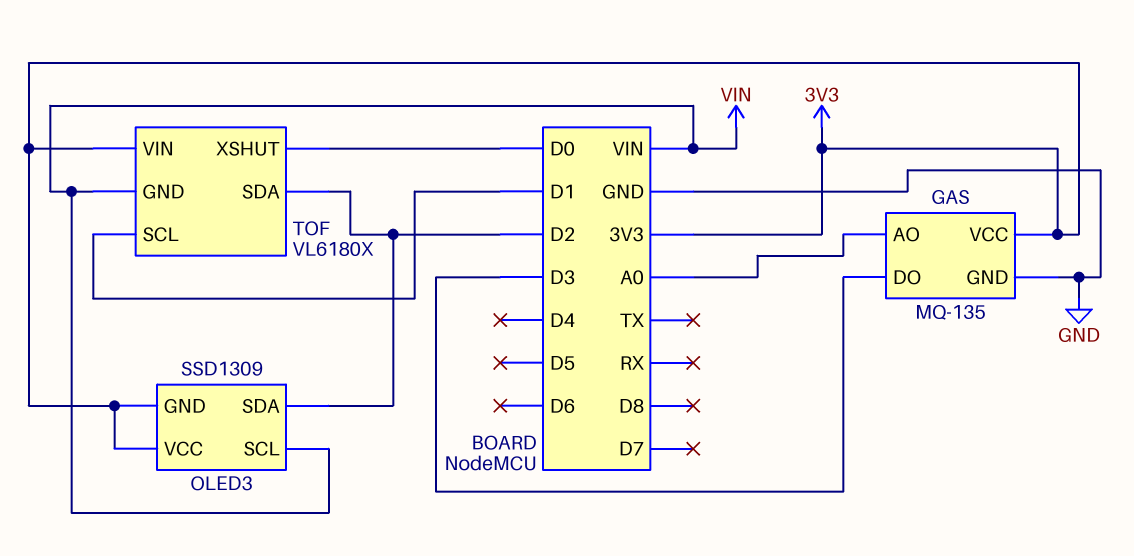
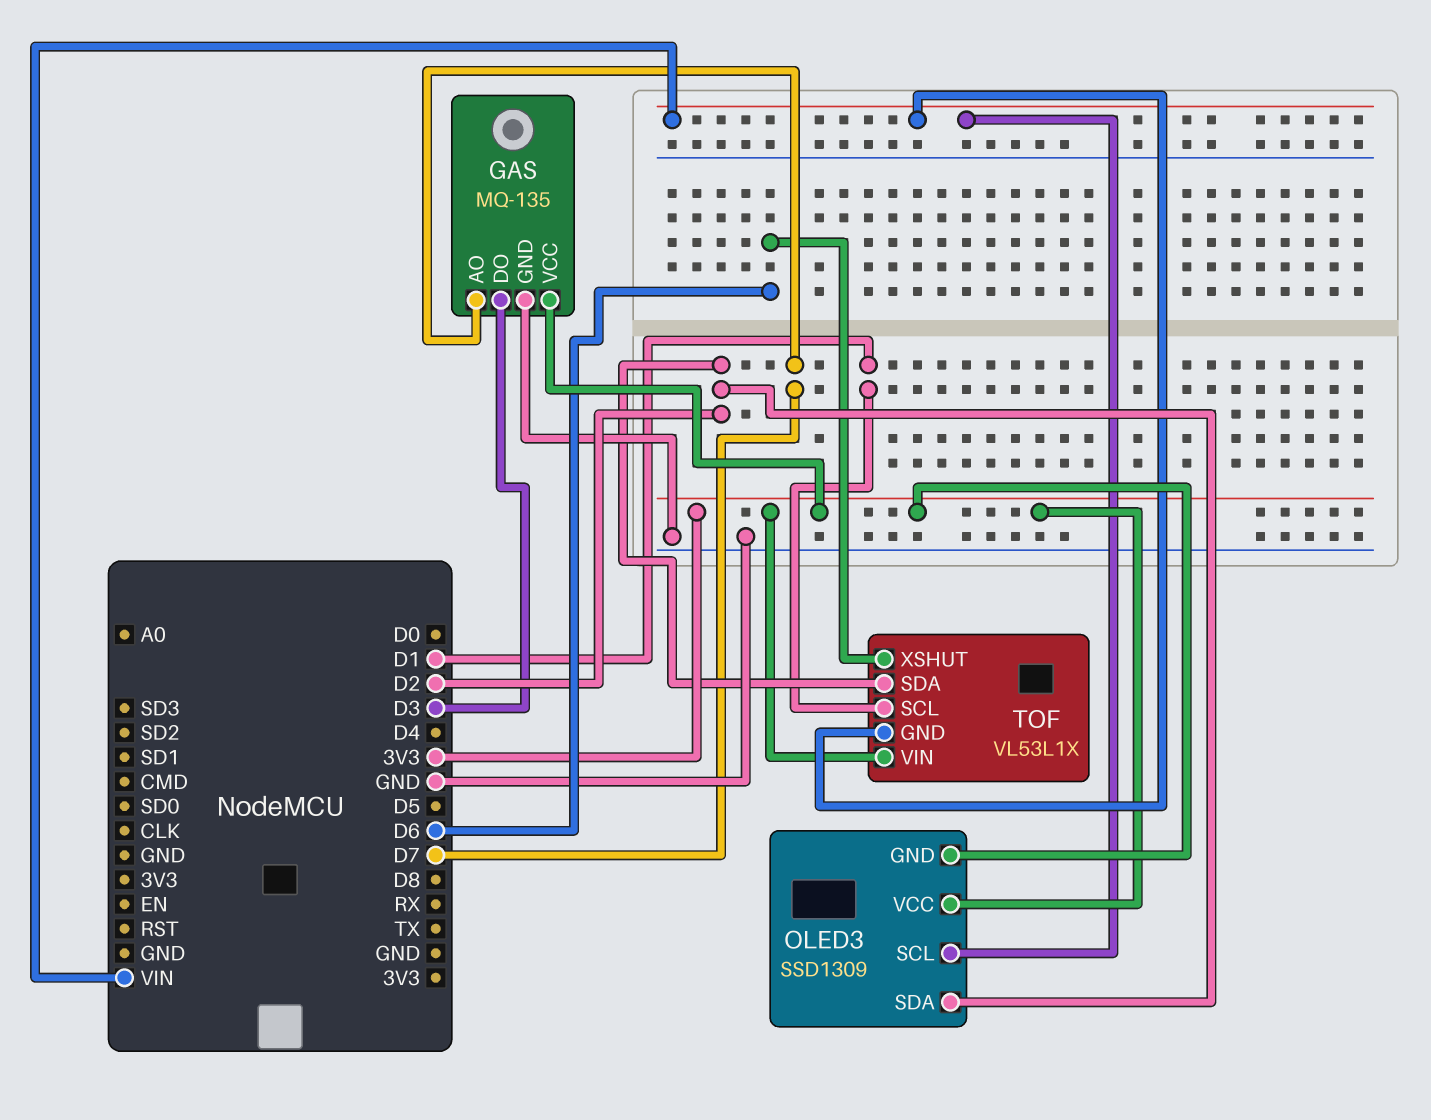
GAS pin AO: A0 -> D7
TOF: VL6180X -> VL53L1X
TOF pin XSHUT: D0 -> D6

